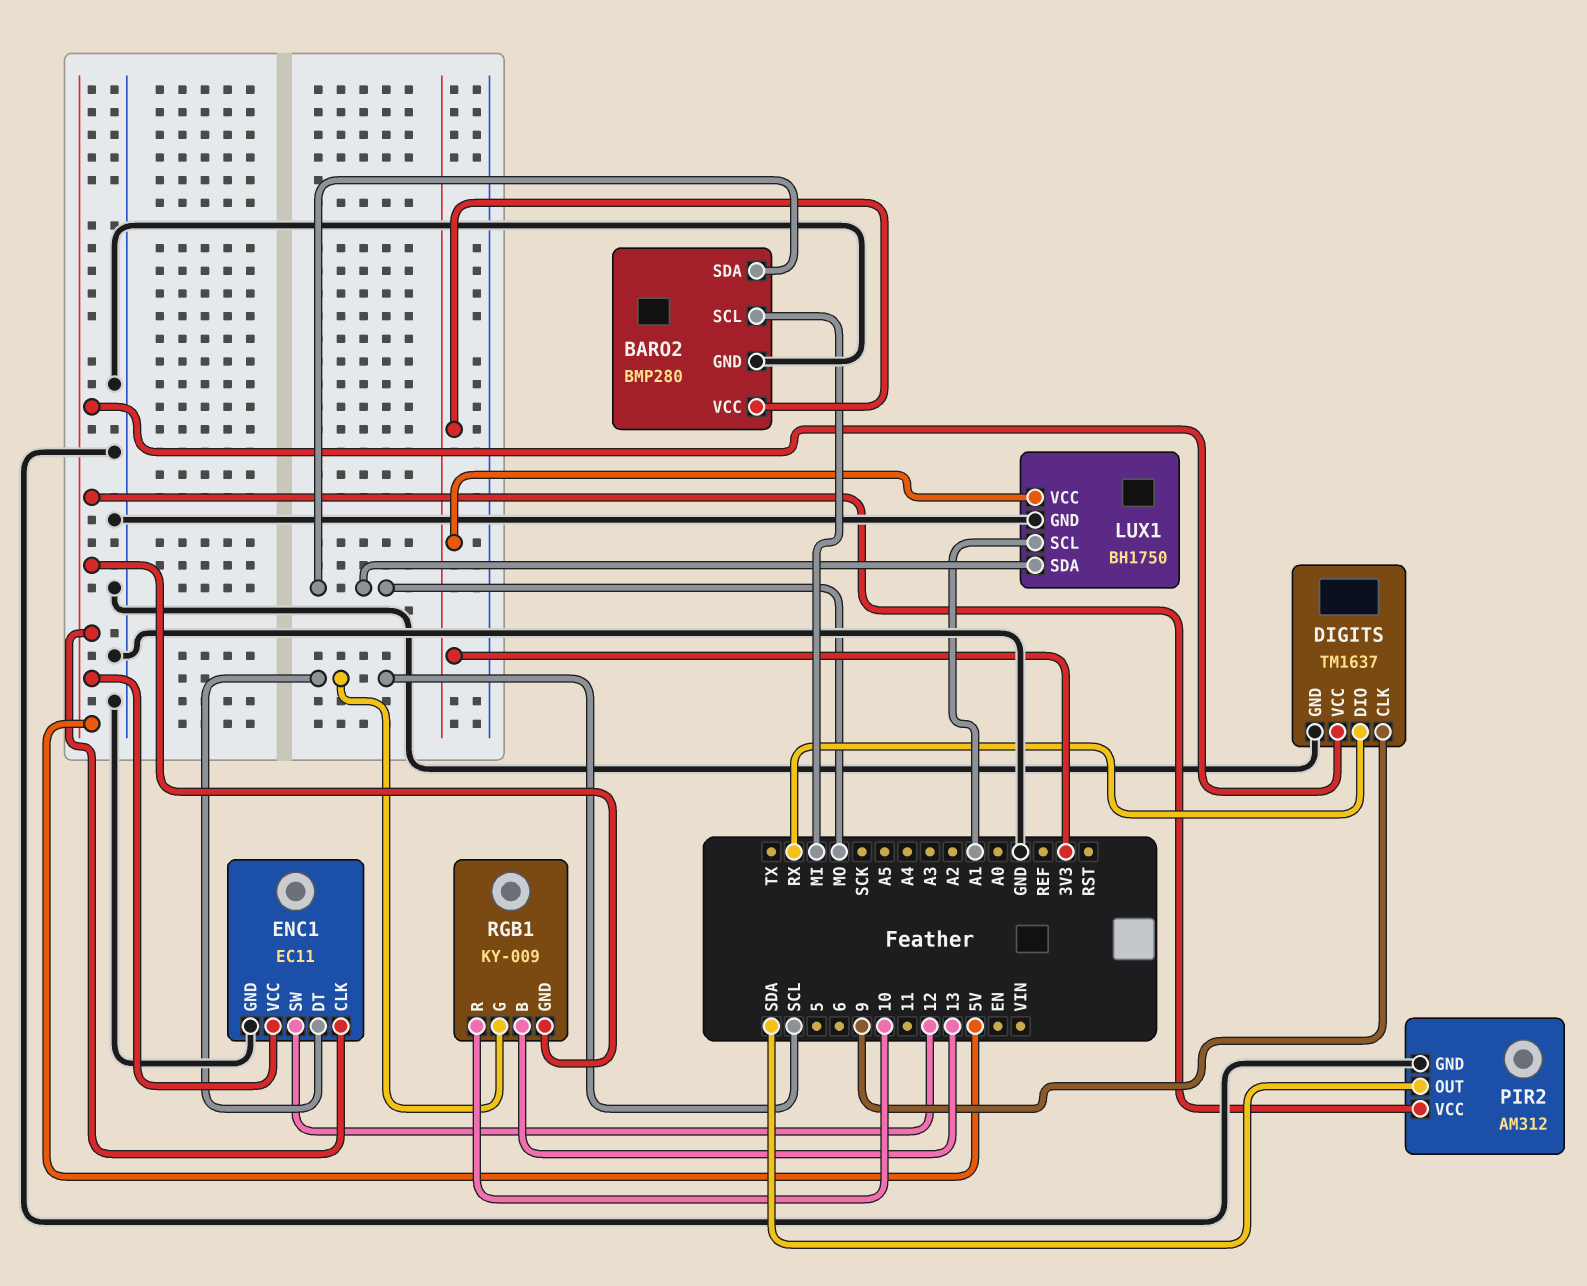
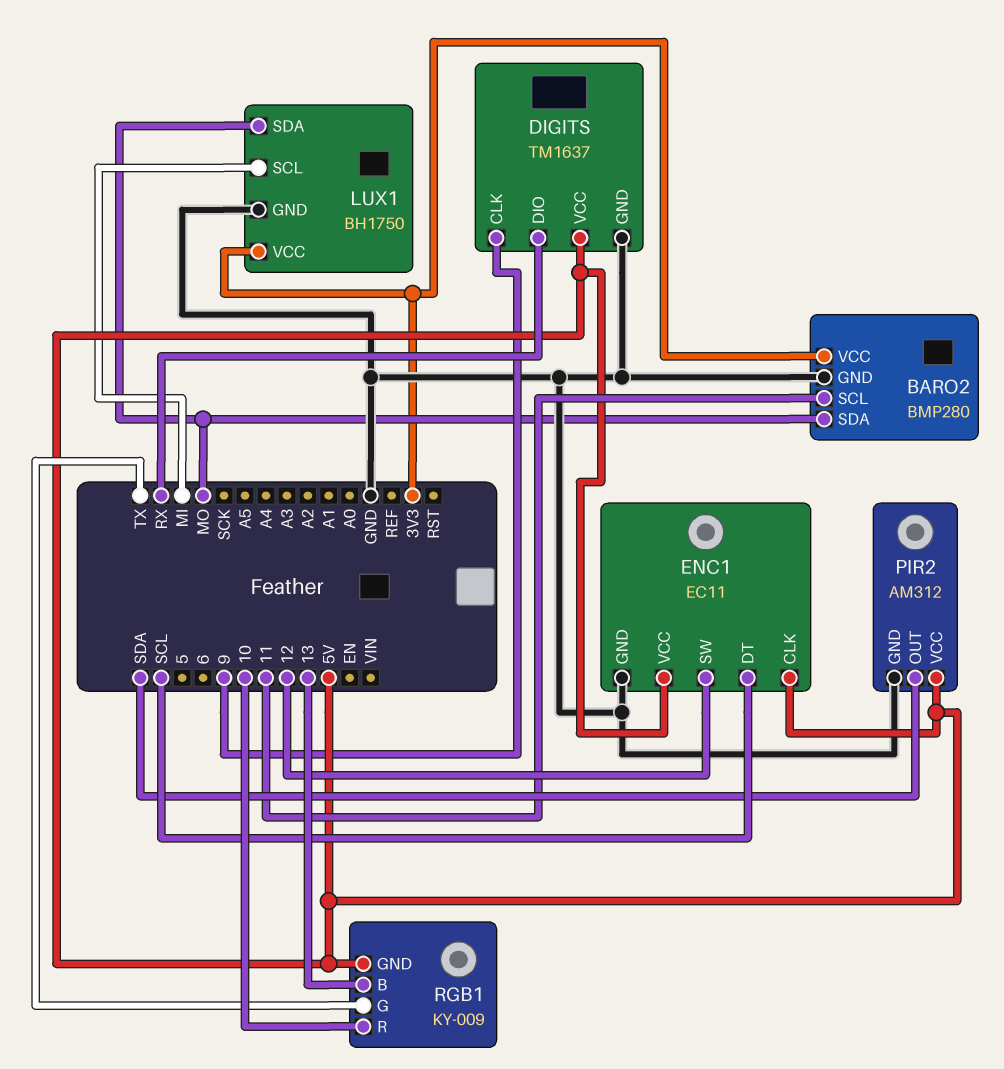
BARO2 pin SCL: MI -> 11
LUX1 pin SCL: A1 -> MI
RGB1 pin G: SCL -> TX

